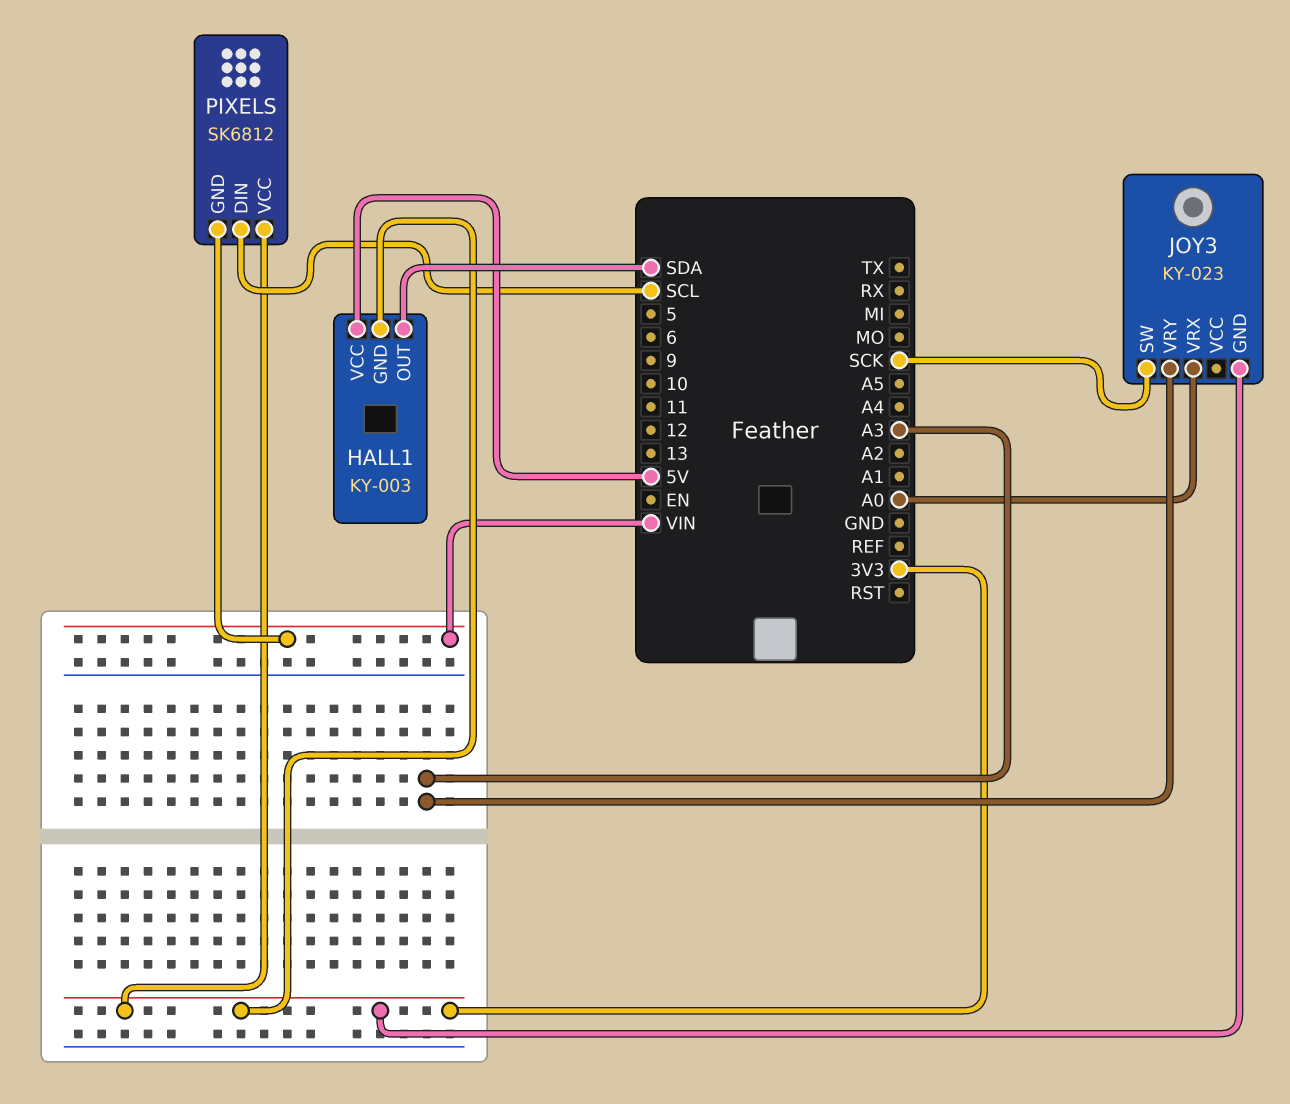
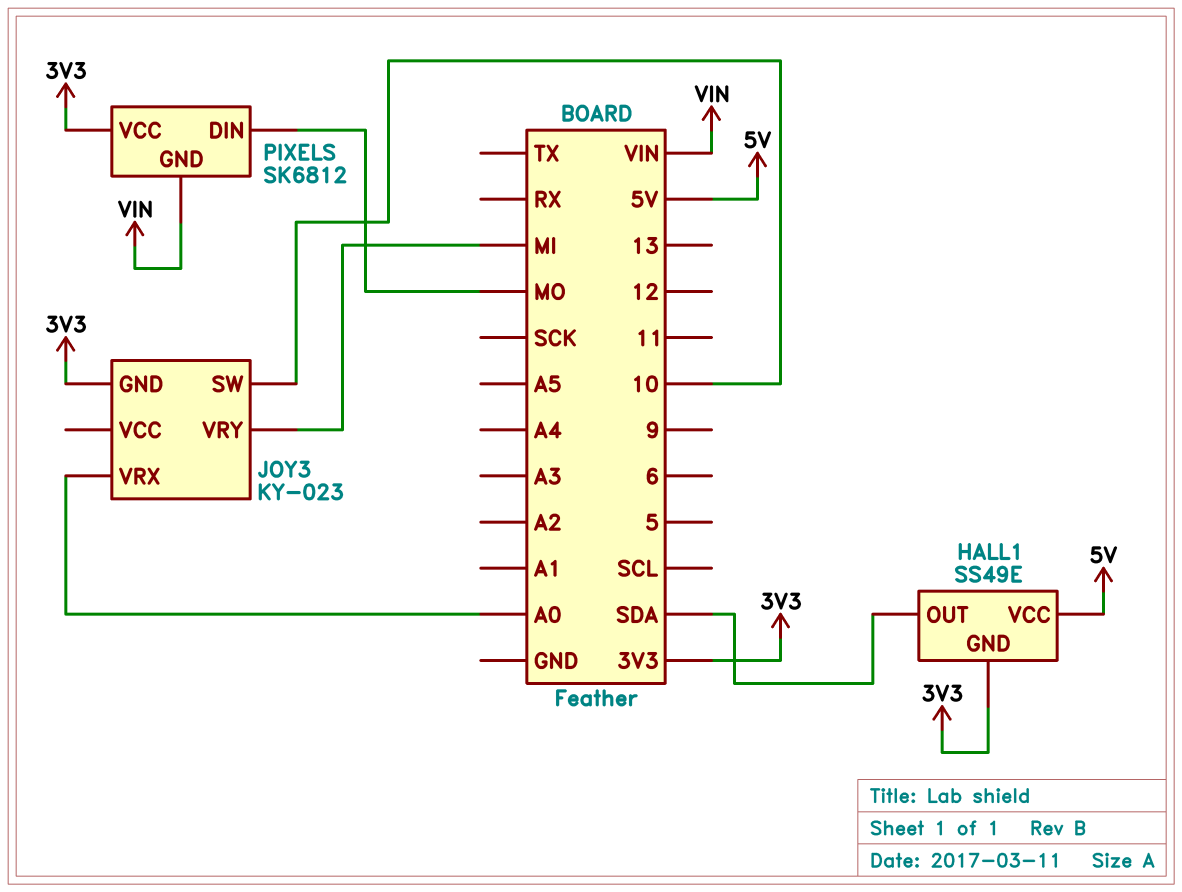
HALL1: KY-003 -> SS49E
JOY3 pin SW: SCK -> 10
JOY3 pin VRY: A3 -> MI
PIXELS pin DIN: SCL -> MO

